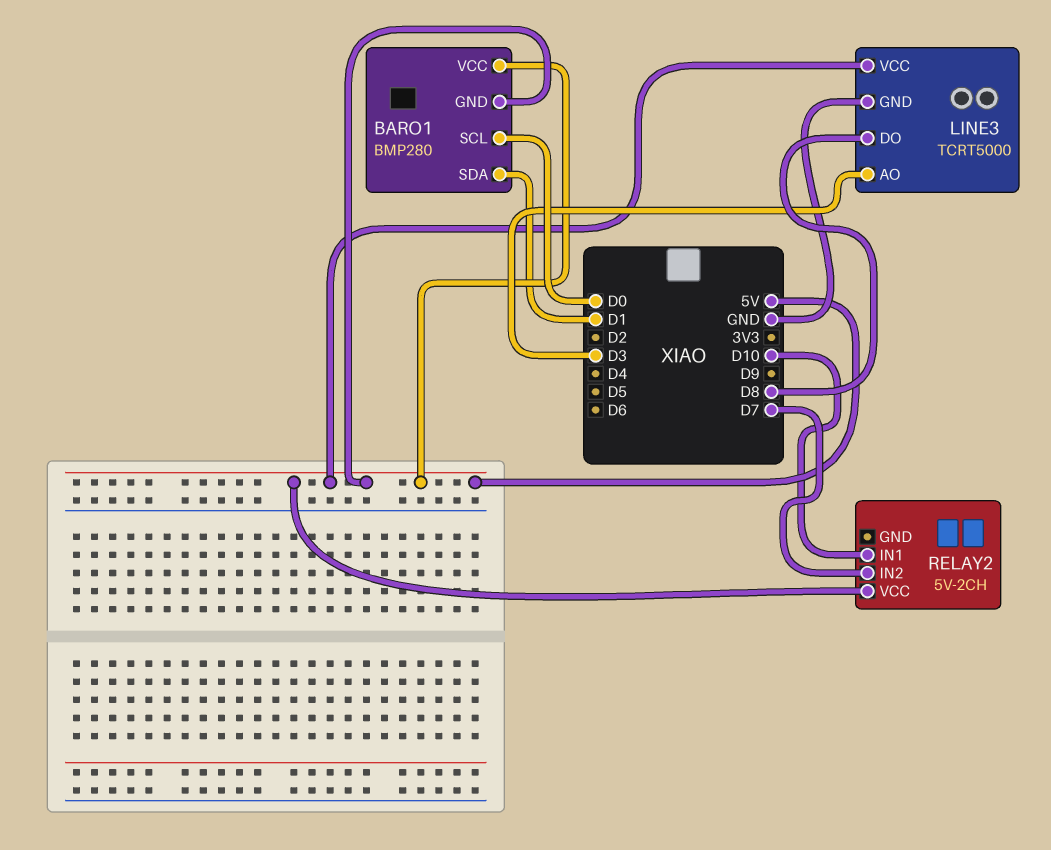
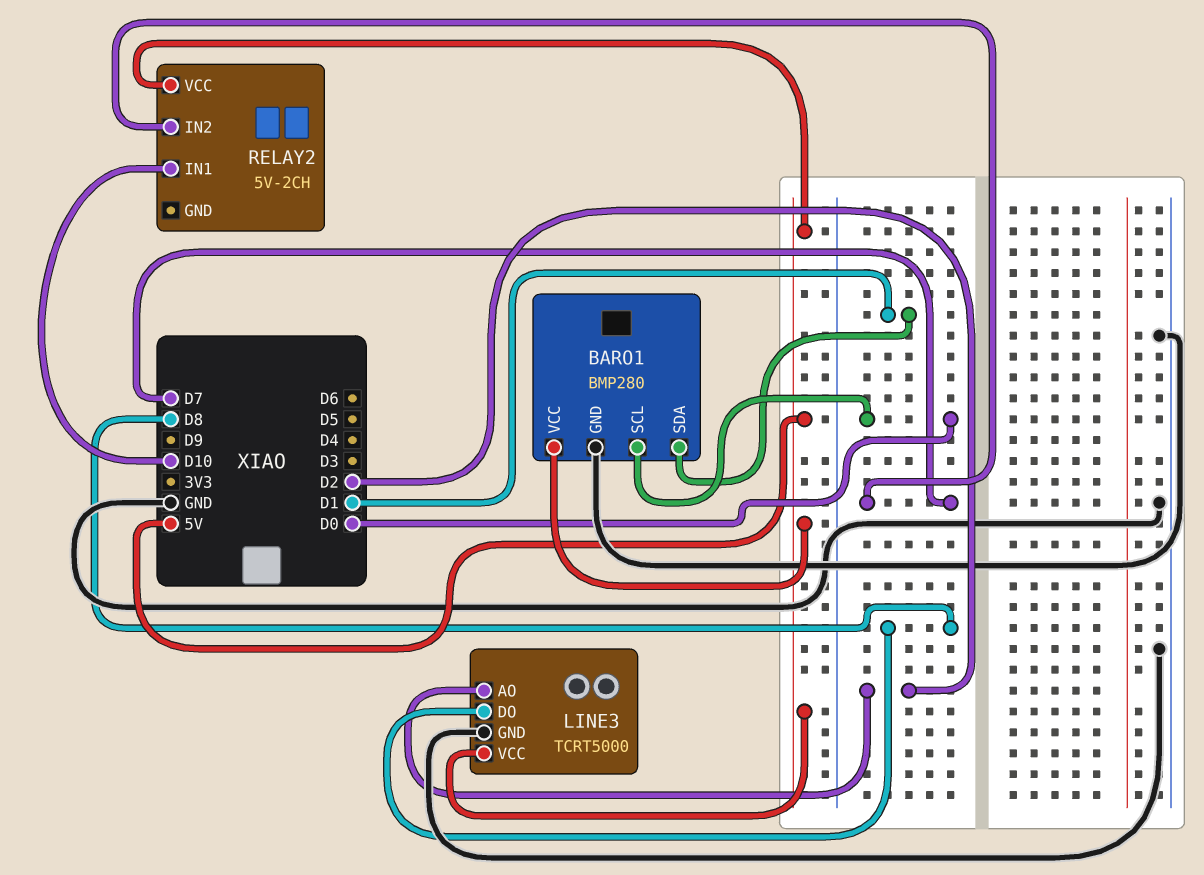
BARO1 pin GND: 5V -> GND
LINE3 pin AO: D3 -> D2

